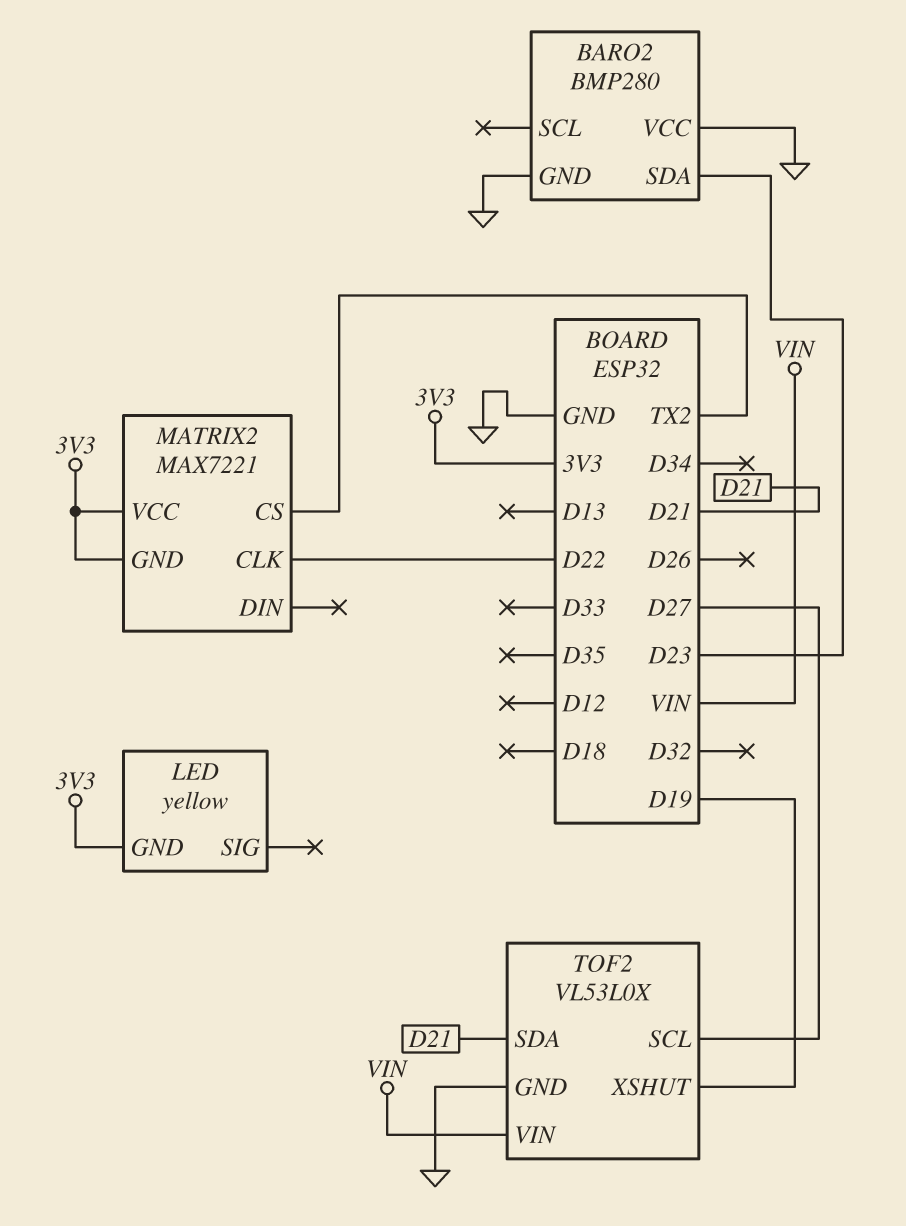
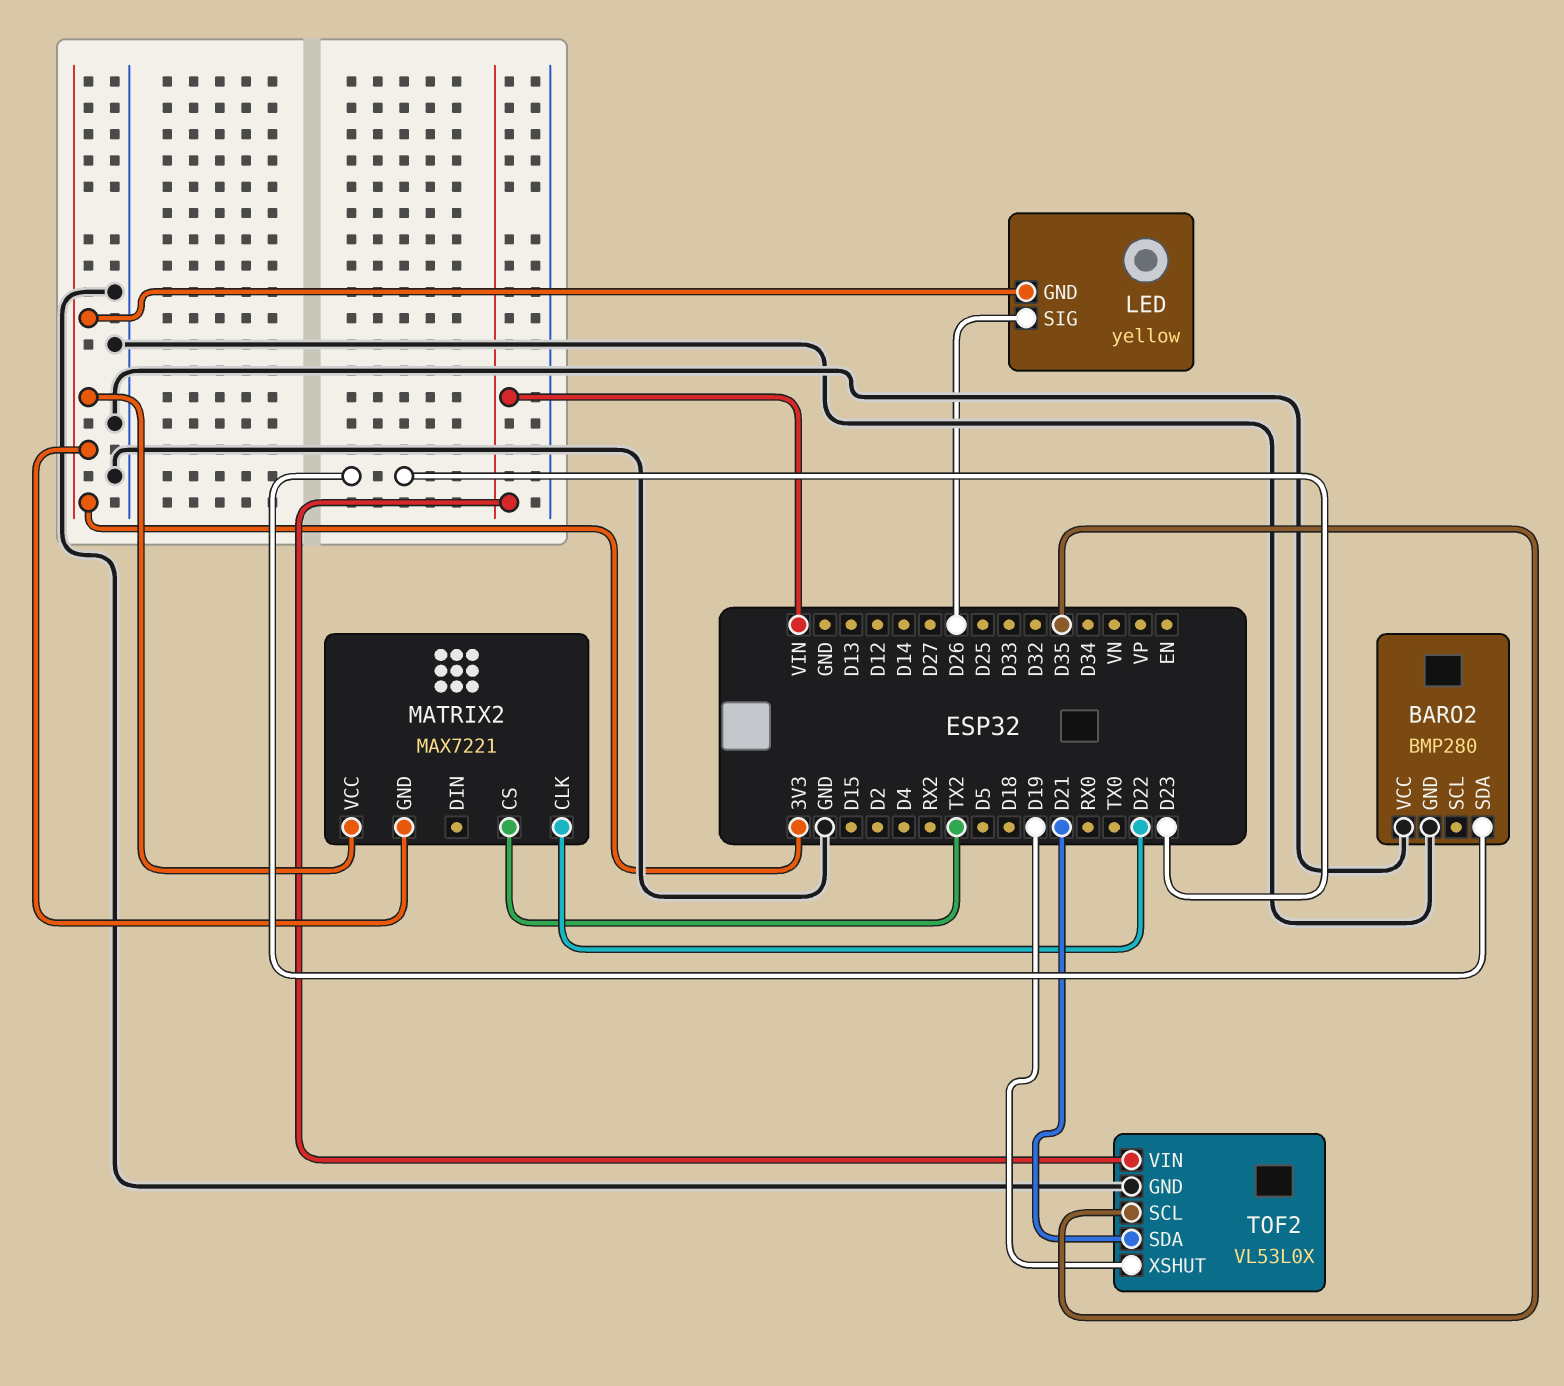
LED pin SIG: none -> D26
TOF2 pin SCL: D27 -> D35

